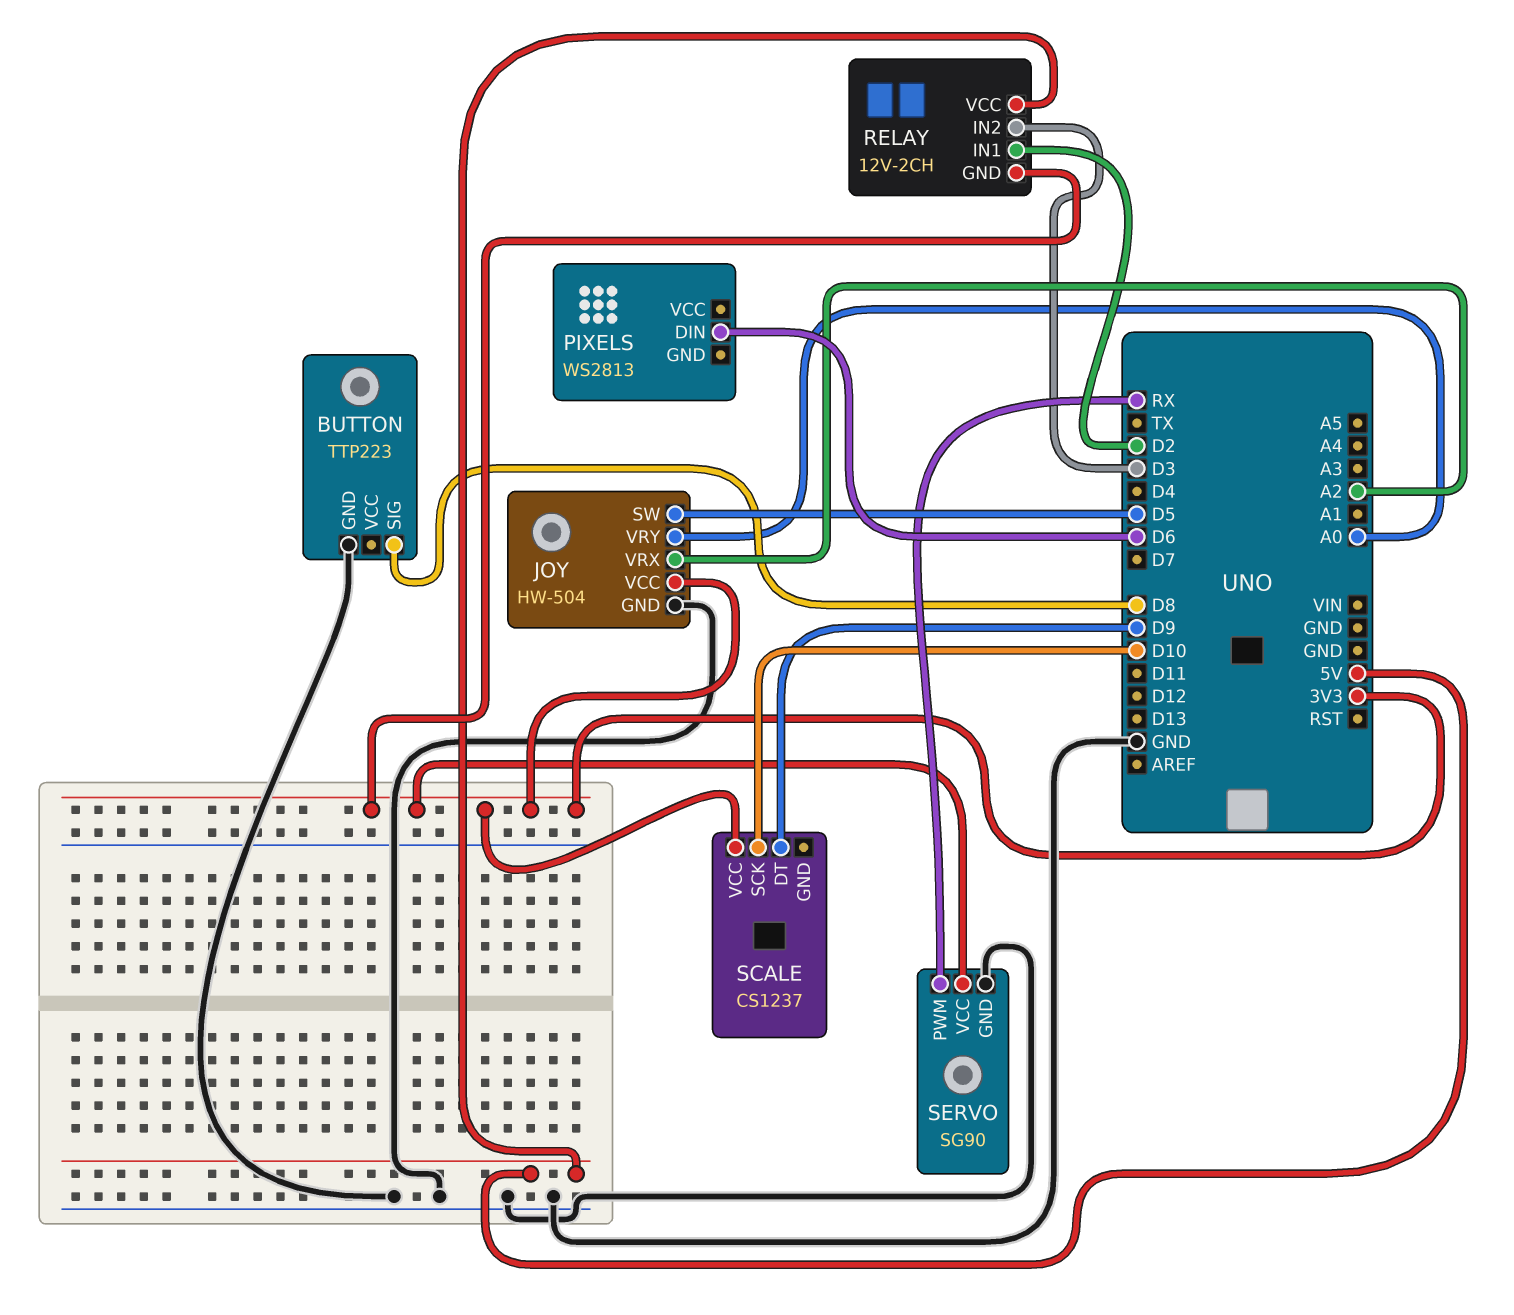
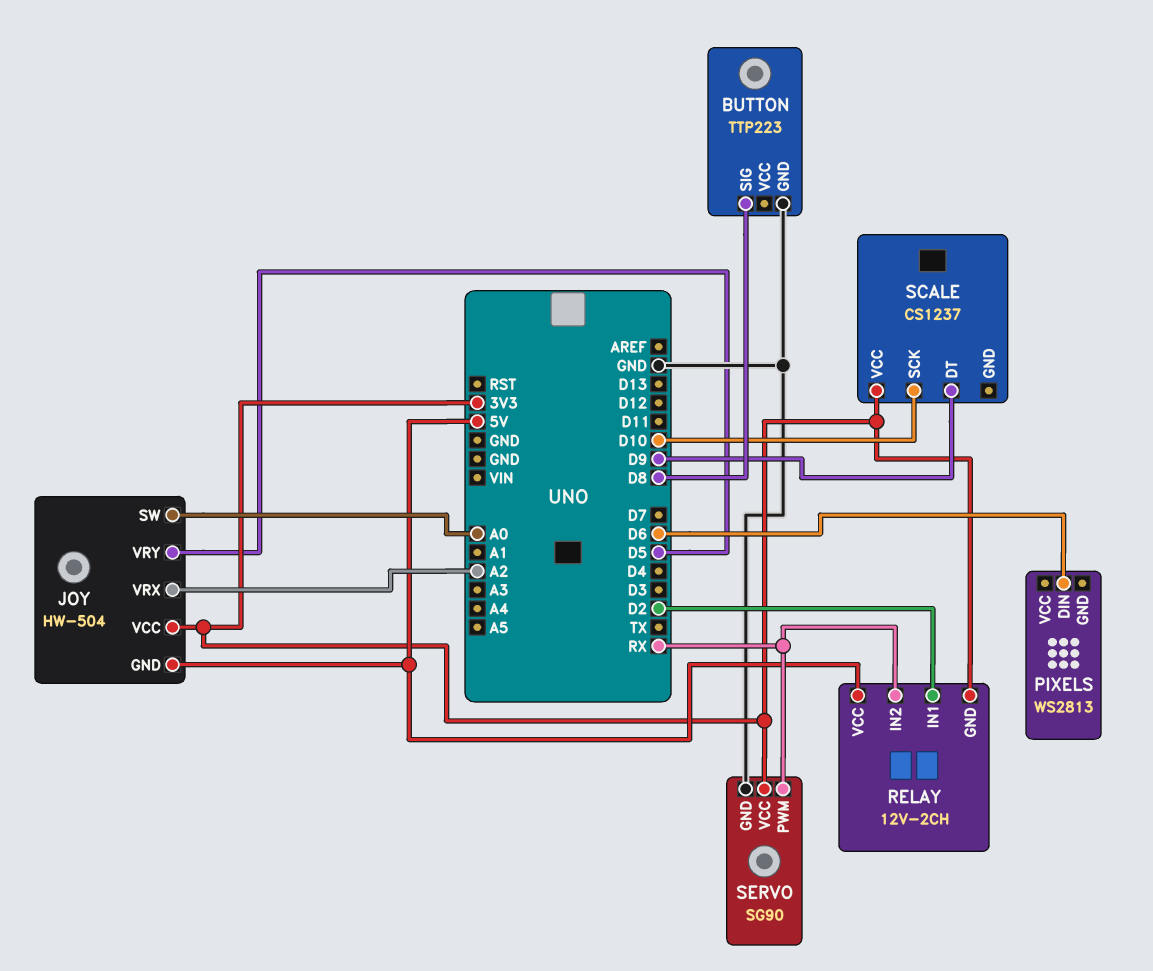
JOY pin GND: GND -> 5V
JOY pin SW: D5 -> A0
JOY pin VRY: A0 -> D5
RELAY pin IN2: D3 -> RX

